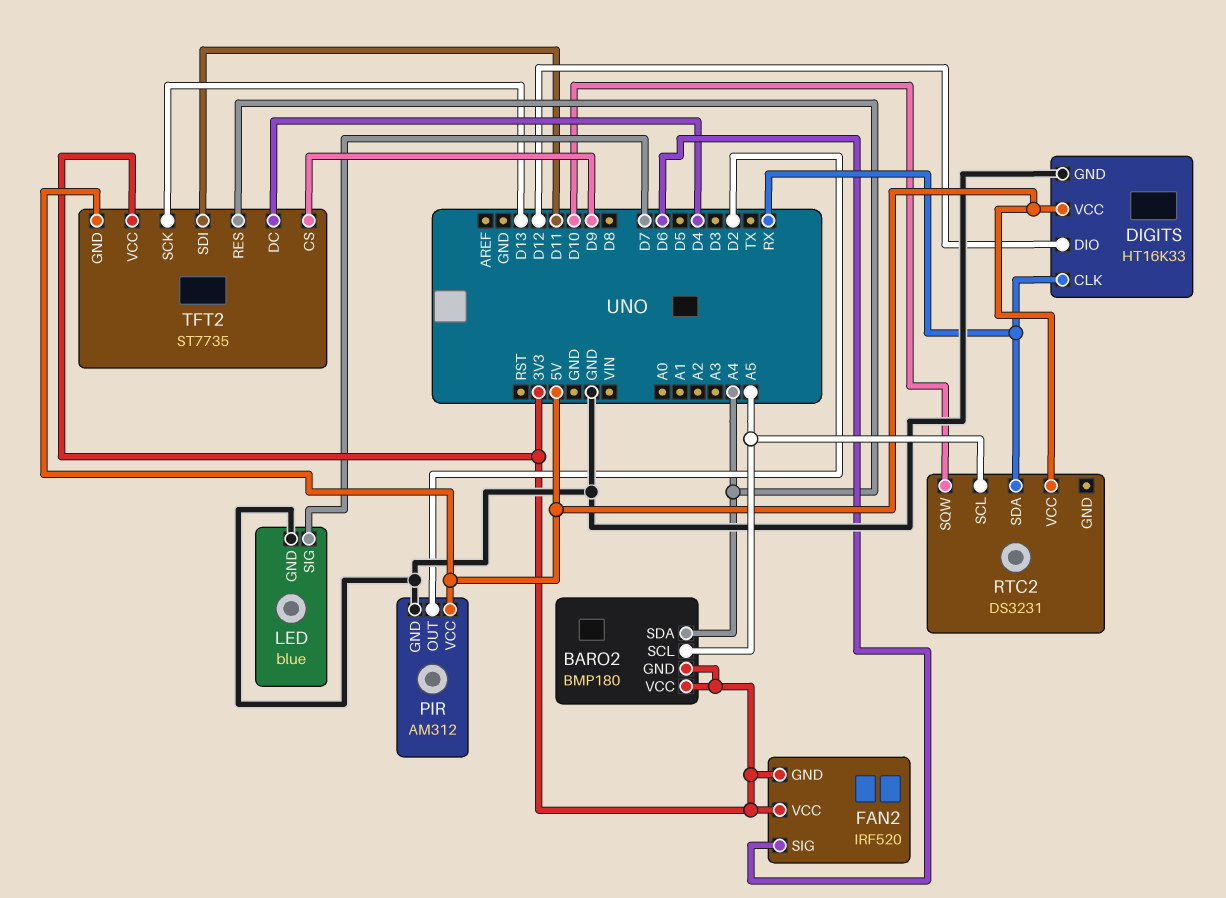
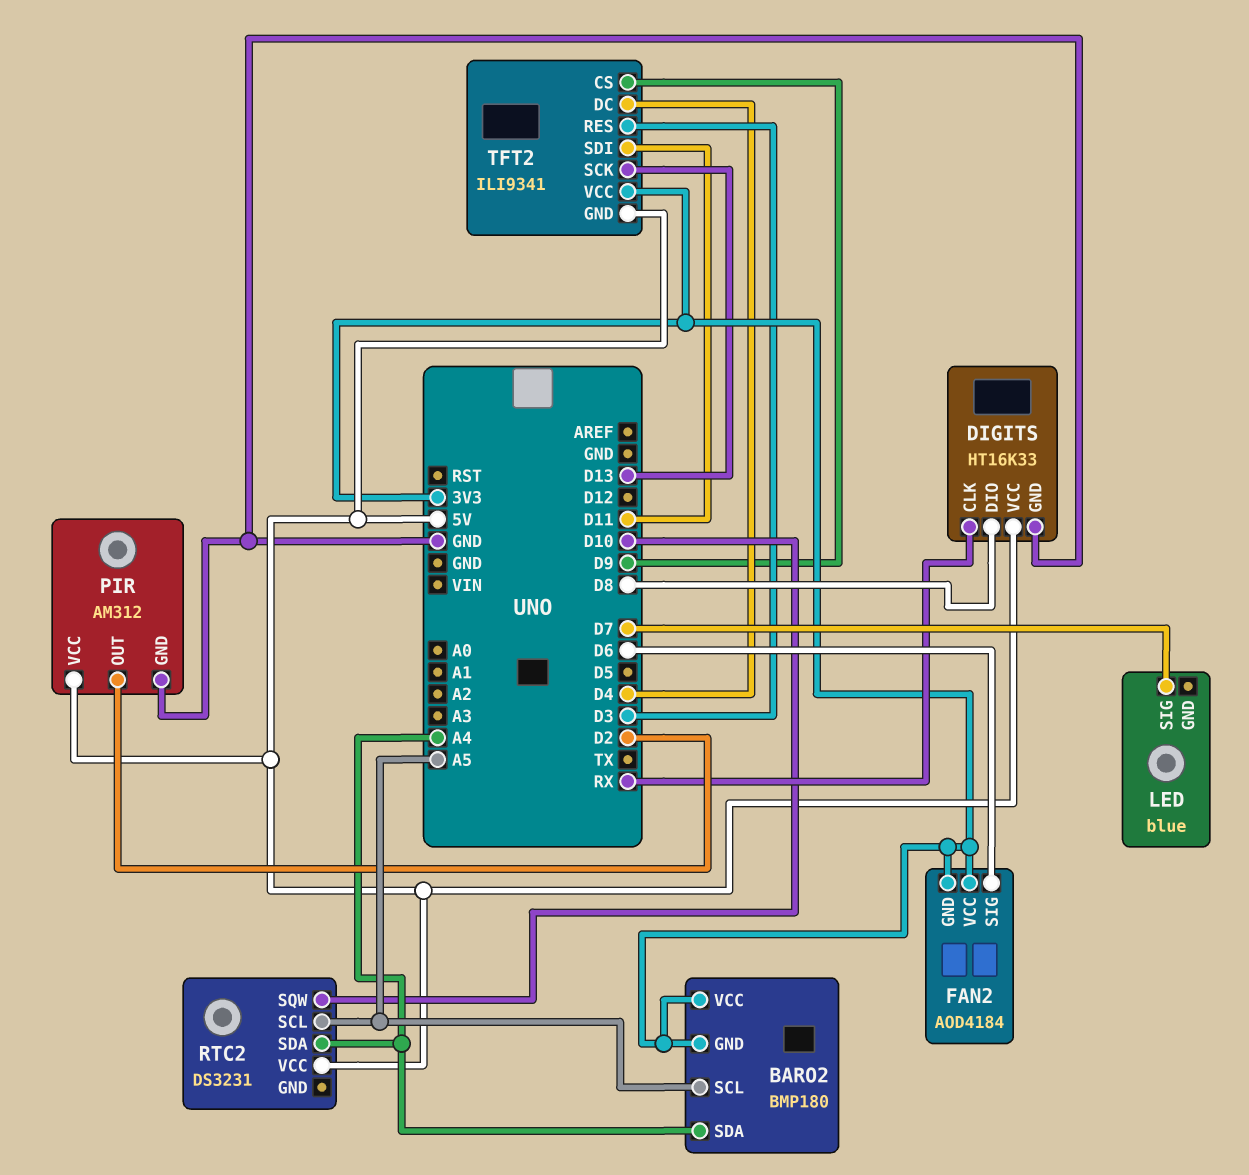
DIGITS pin DIO: D12 -> D8
FAN2: IRF520 -> AOD4184
LED pin GND: GND -> none
RTC2 pin SDA: RX -> A4
TFT2: ST7735 -> ILI9341
TFT2 pin RES: A4 -> D3

